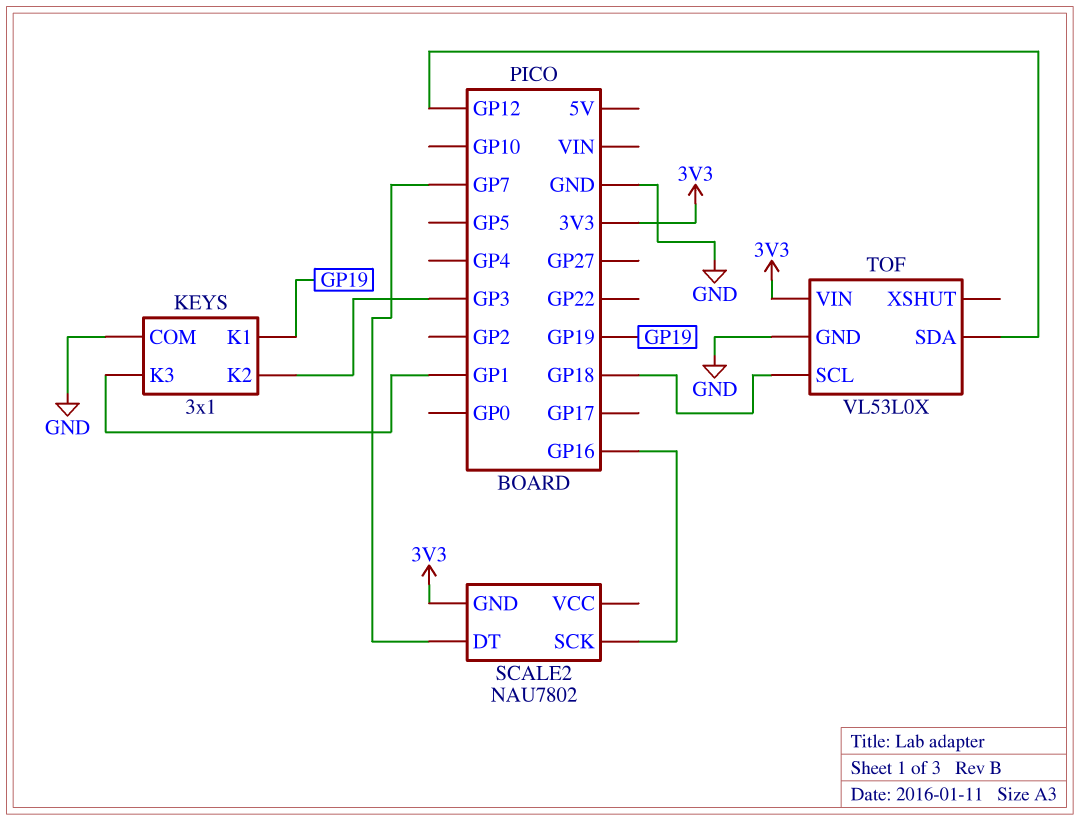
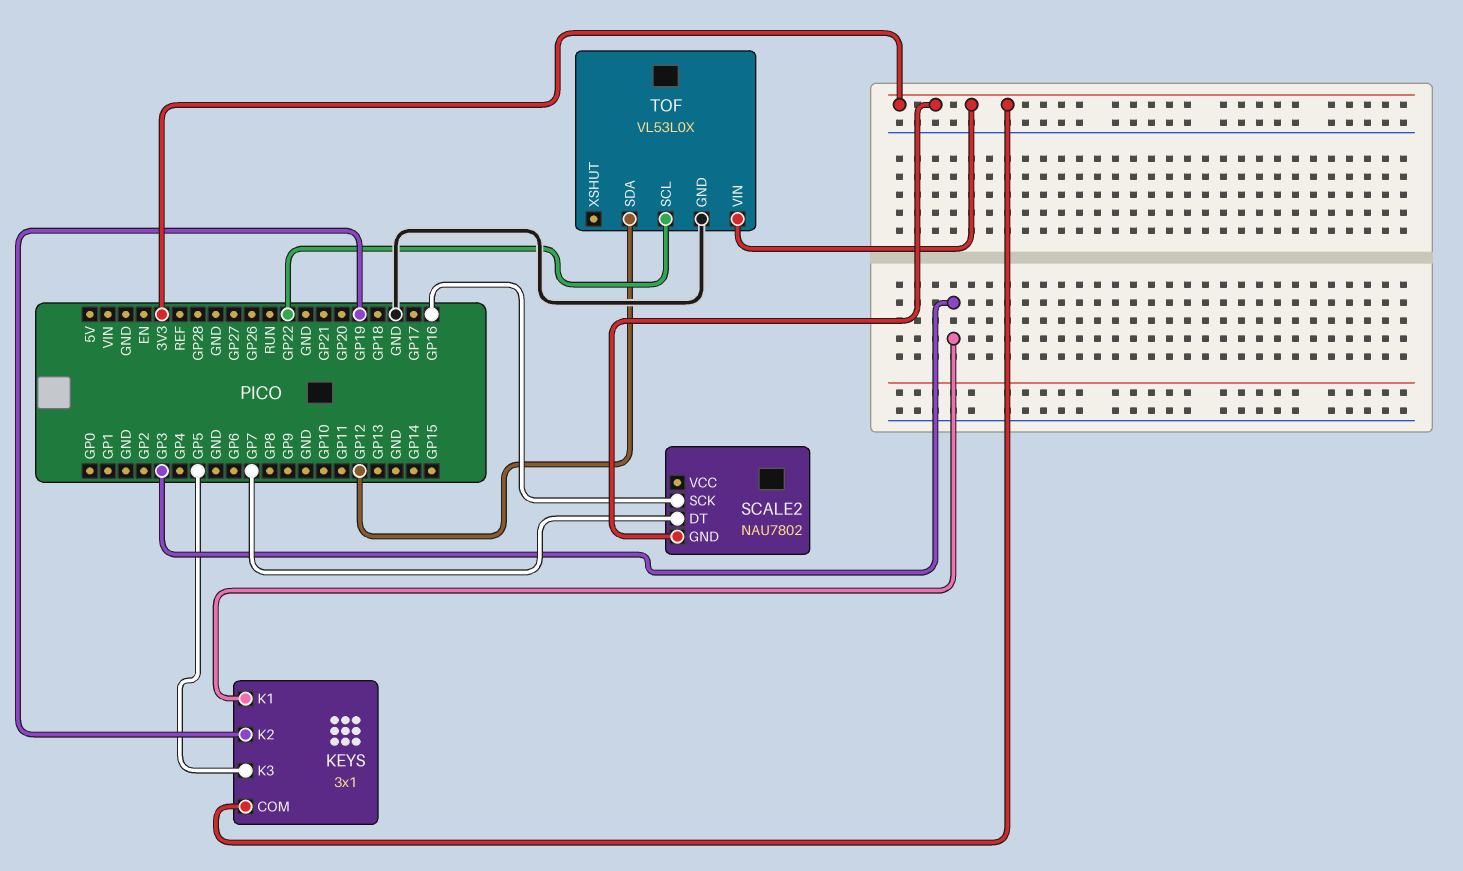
KEYS pin COM: GND -> 3V3
KEYS pin K1: GP19 -> GP3
KEYS pin K2: GP3 -> GP19
KEYS pin K3: GP1 -> GP5
TOF pin SCL: GP18 -> GP22

